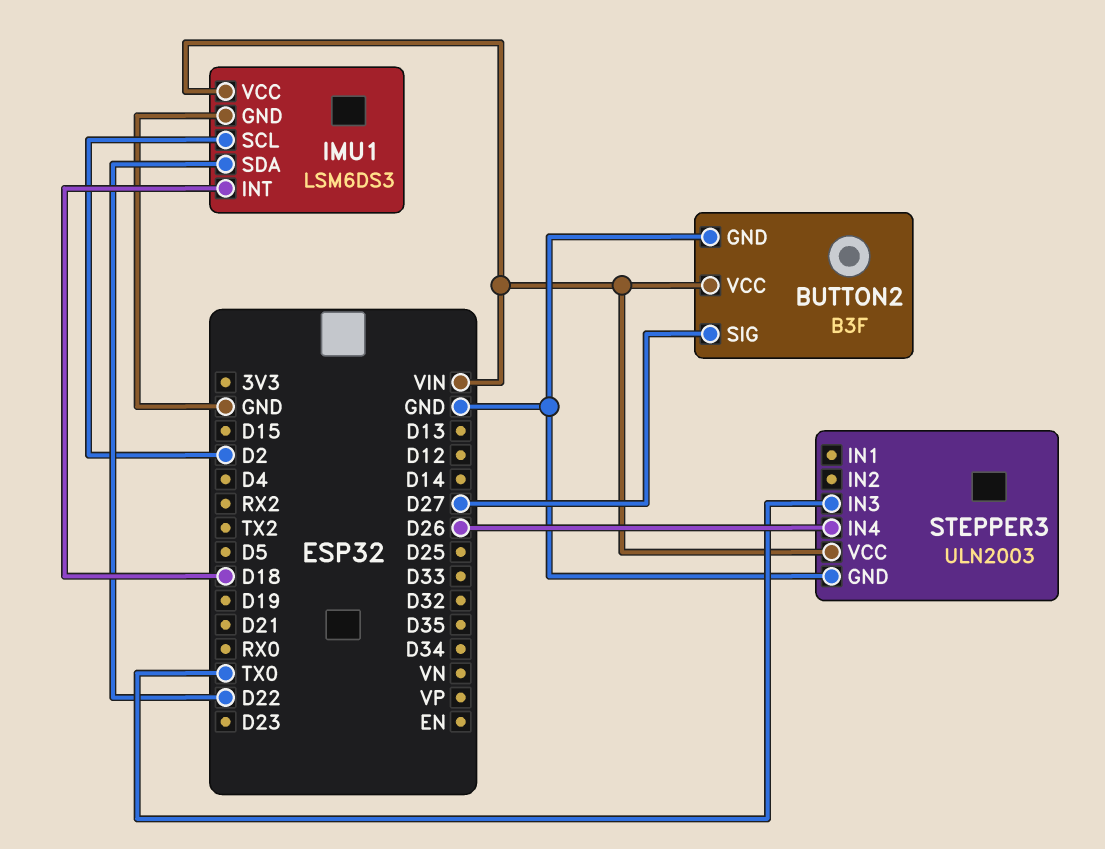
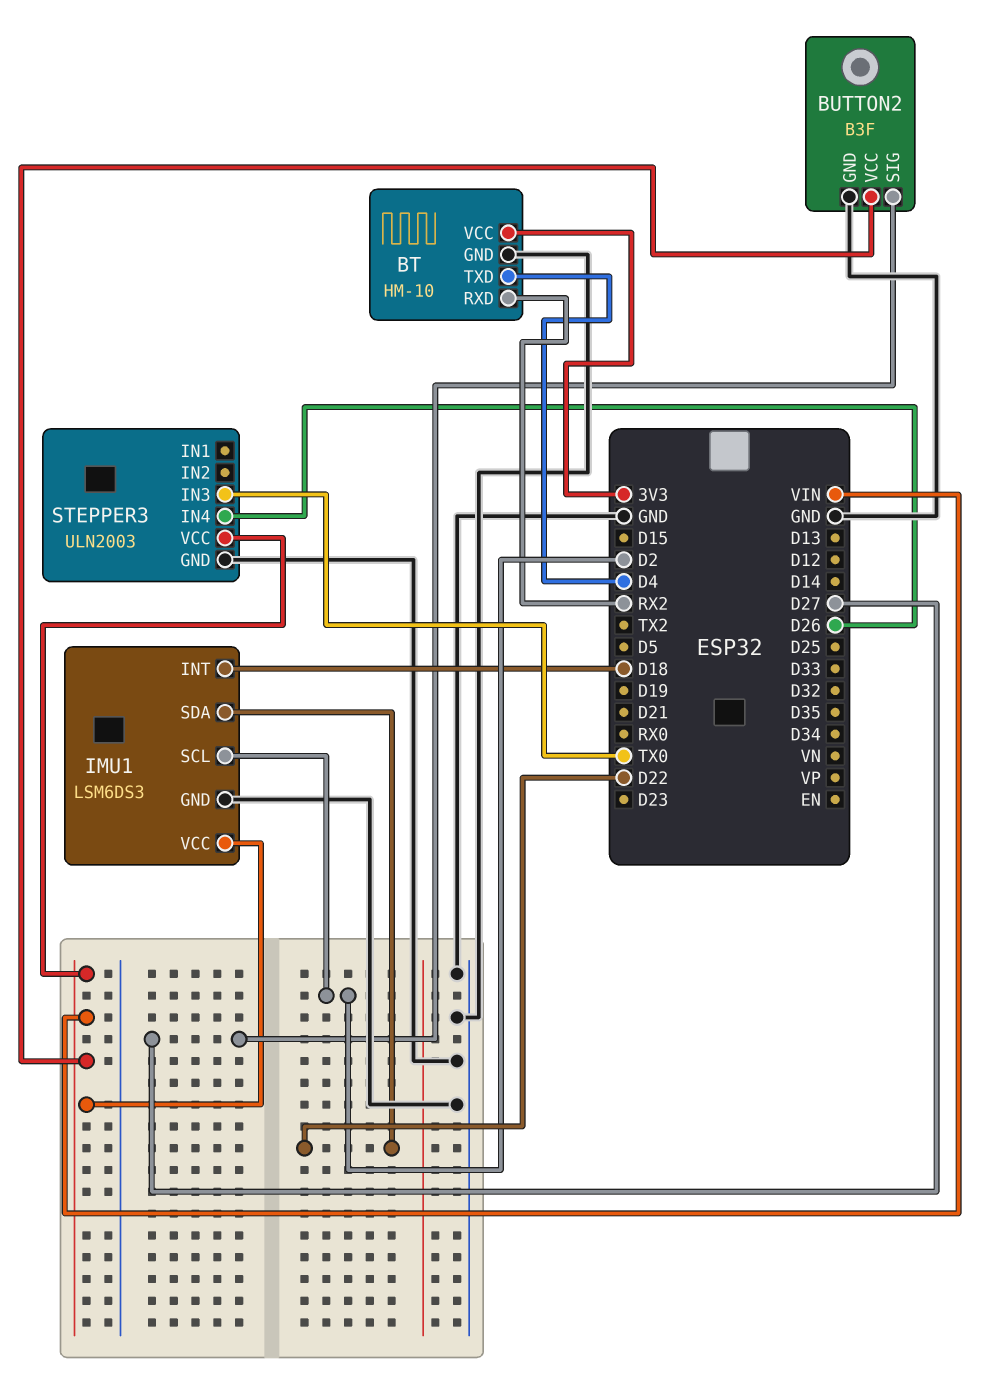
BT: none -> HM-10
BT pin GND: none -> GND
BT pin RXD: none -> RX2
BT pin TXD: none -> D4
BT pin VCC: none -> 3V3

